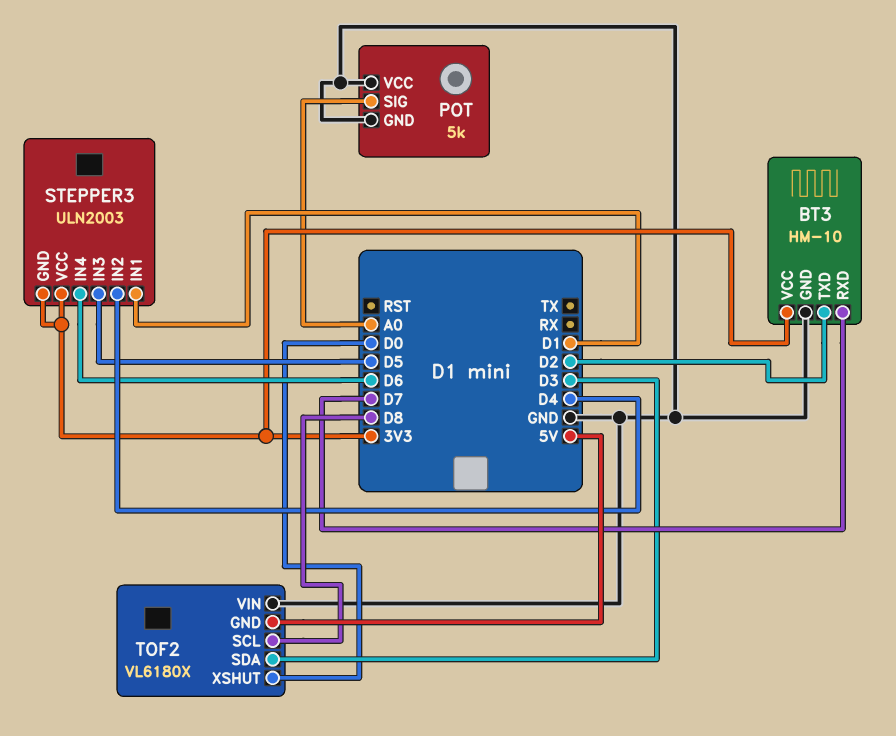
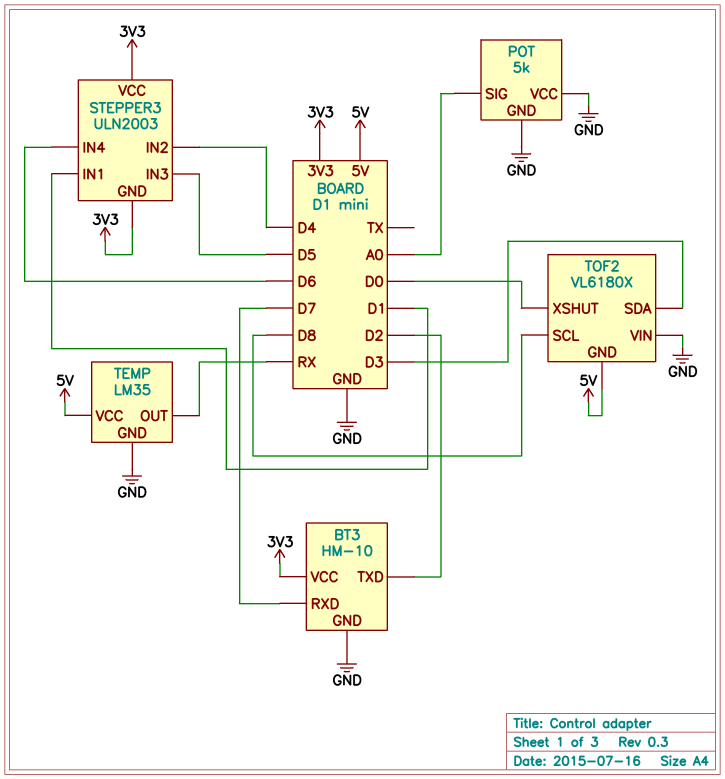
TEMP: none -> LM35
TEMP pin GND: none -> GND
TEMP pin OUT: none -> RX
TEMP pin VCC: none -> 5V

